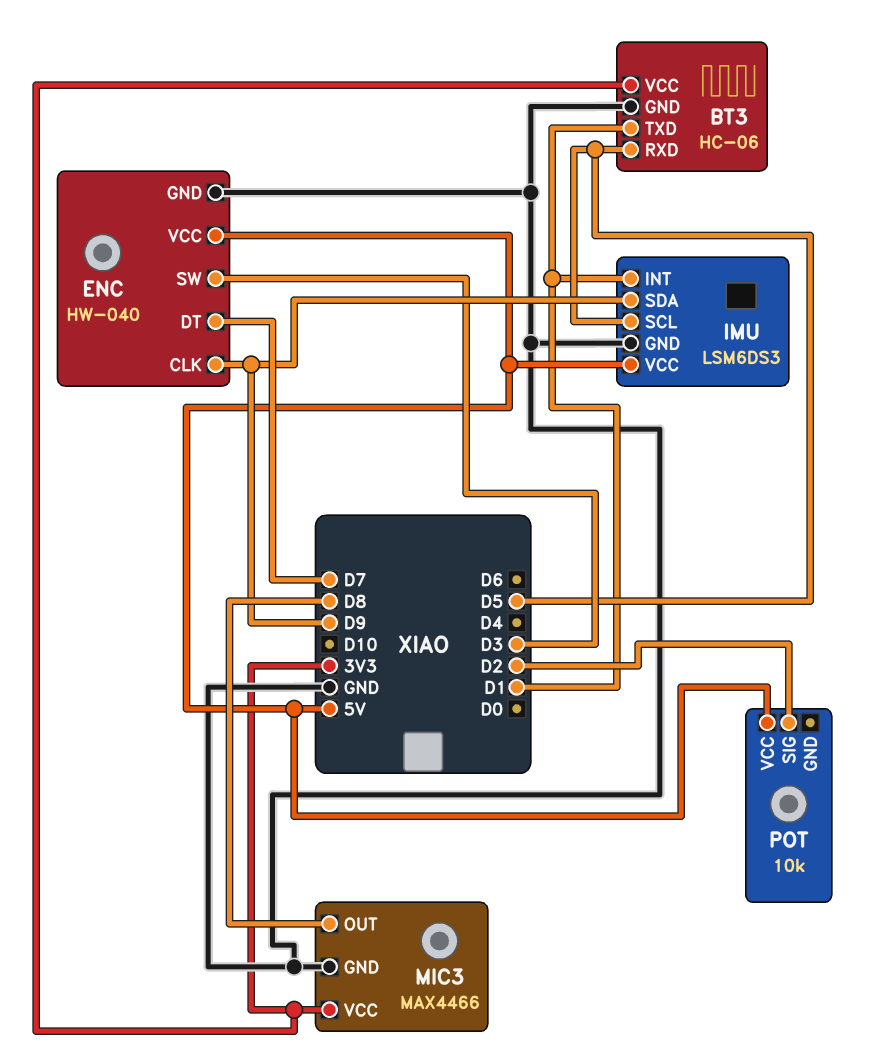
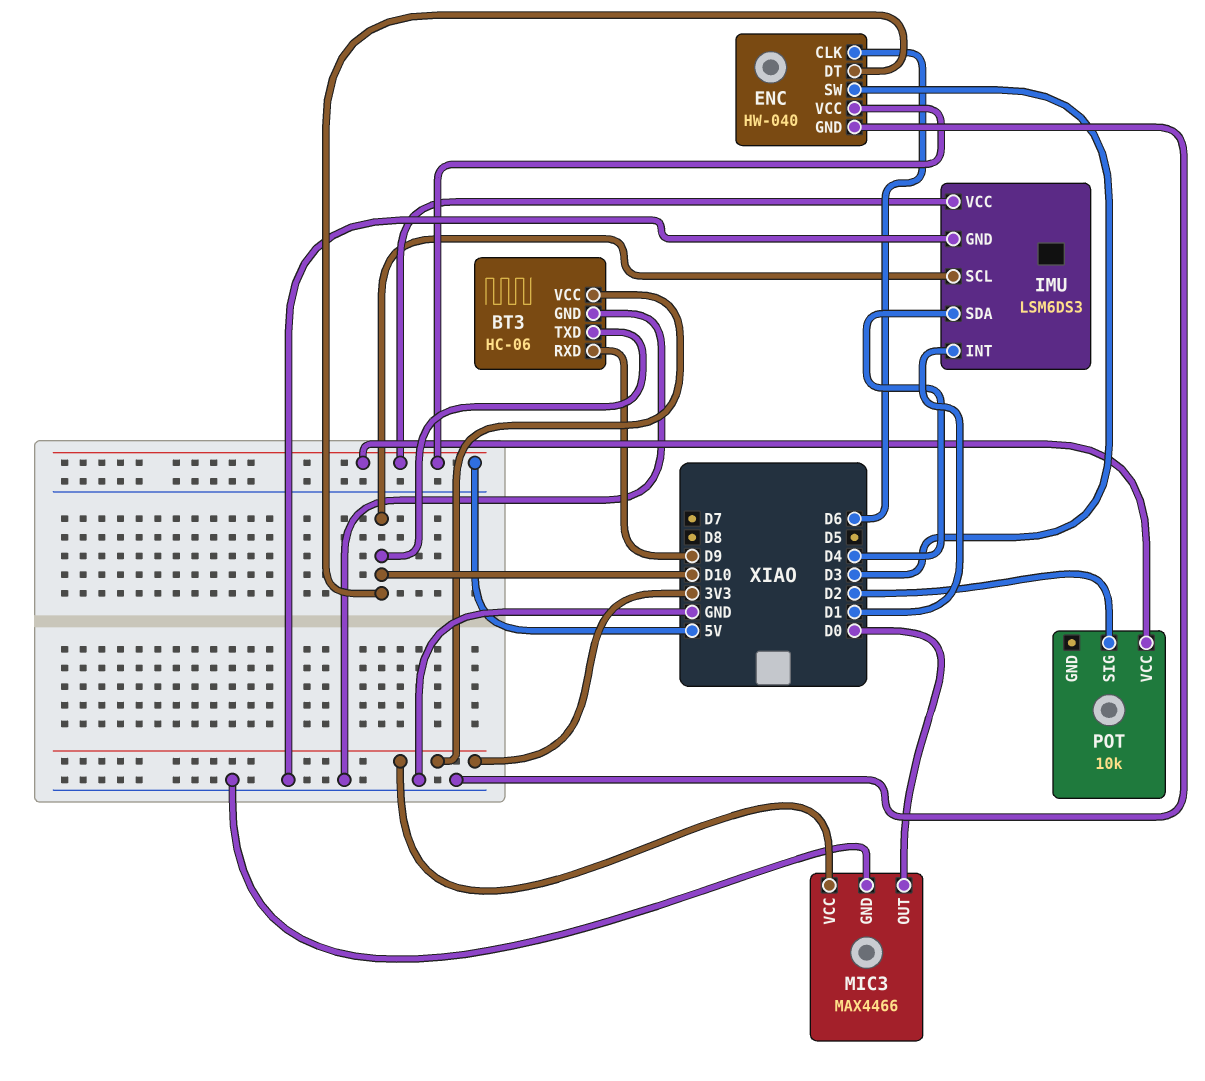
BT3 pin RXD: D5 -> D9
BT3 pin TXD: D1 -> D10
ENC pin CLK: D9 -> D6
ENC pin DT: D7 -> D10
IMU pin SCL: D5 -> D10
IMU pin SDA: D9 -> D4
MIC3 pin OUT: D8 -> D0

